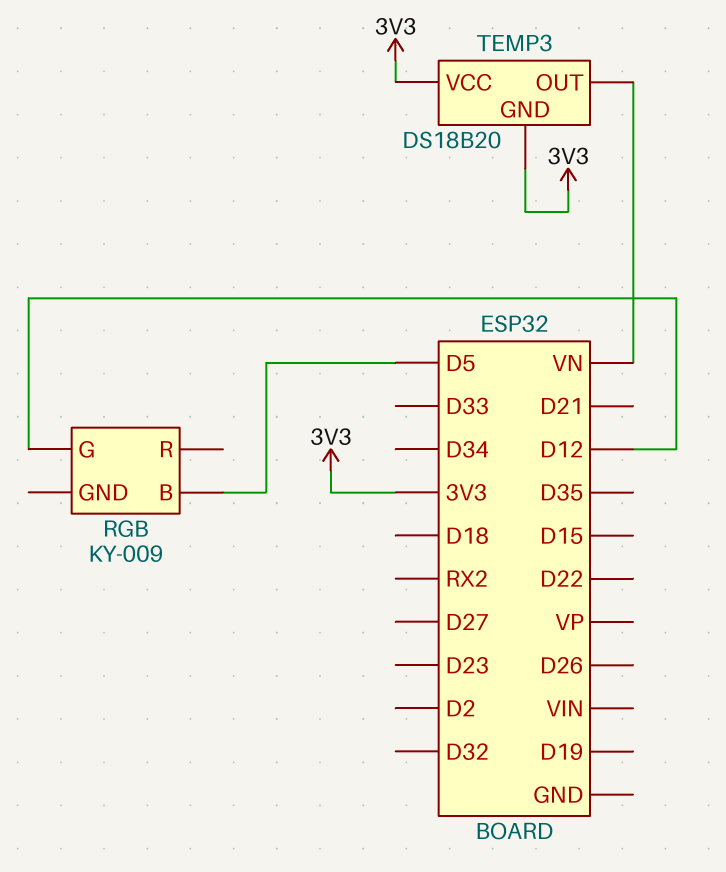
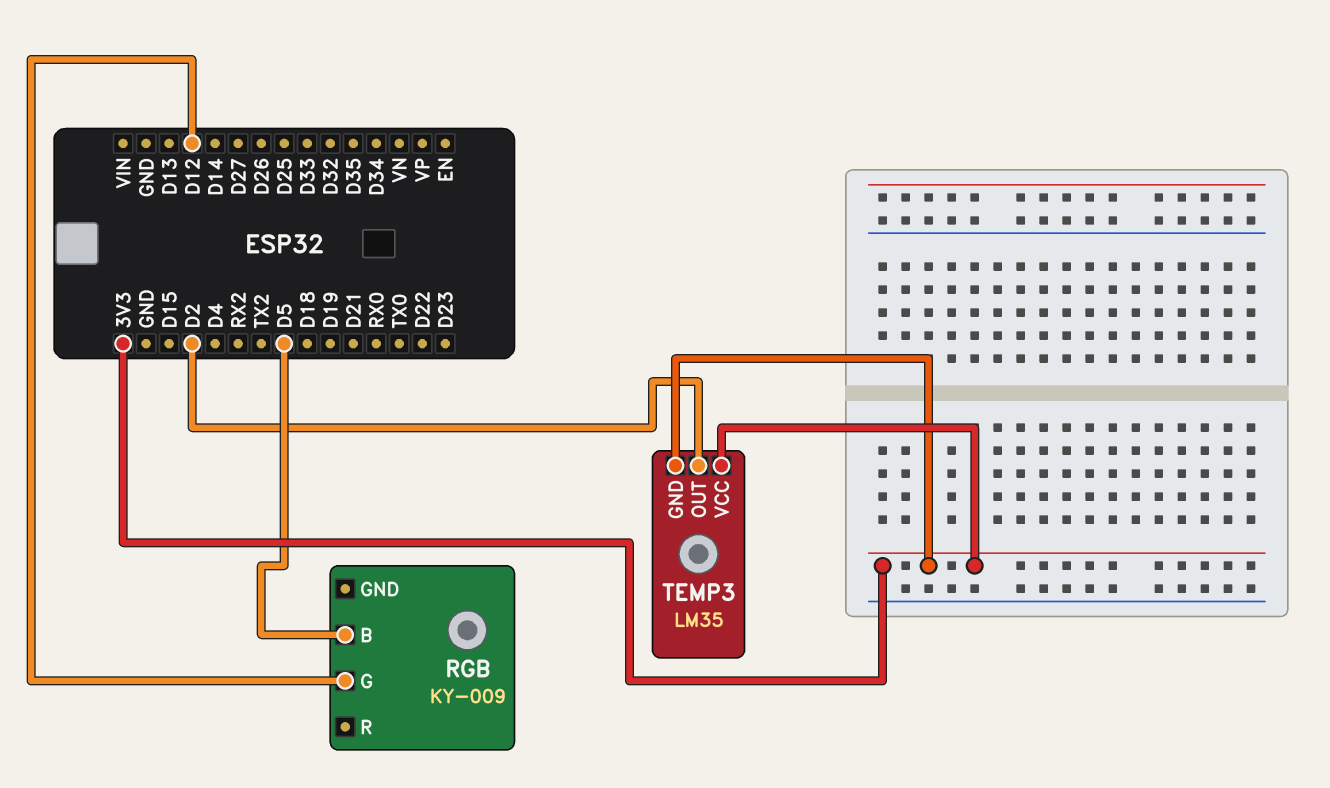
TEMP3: DS18B20 -> LM35
TEMP3 pin OUT: VN -> D2

